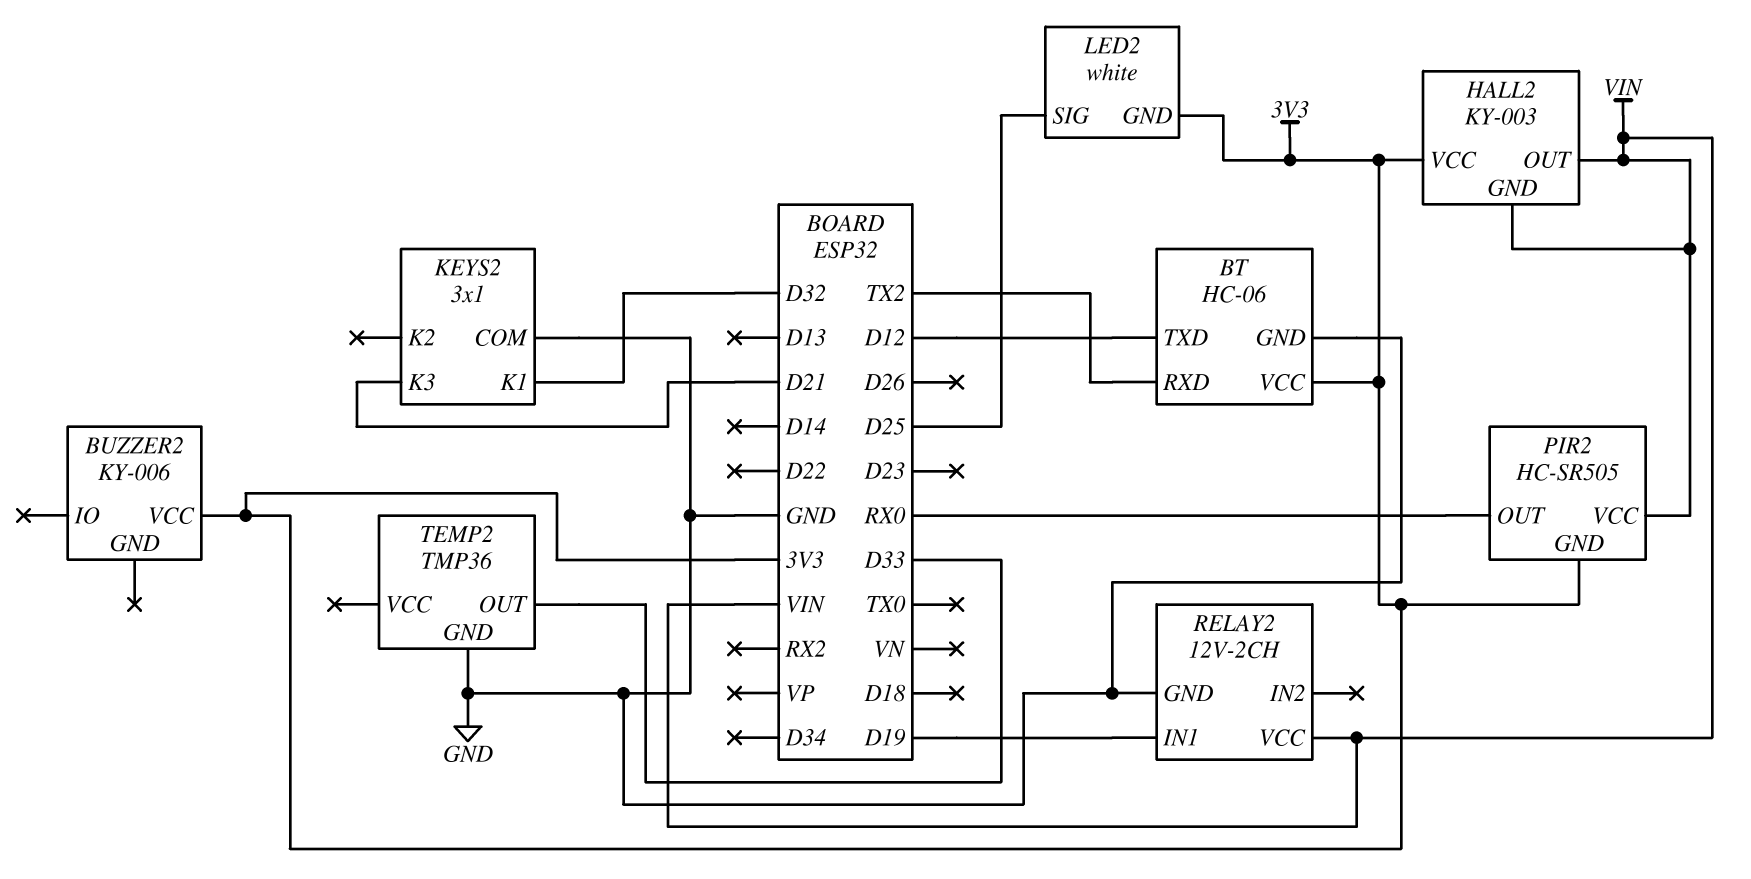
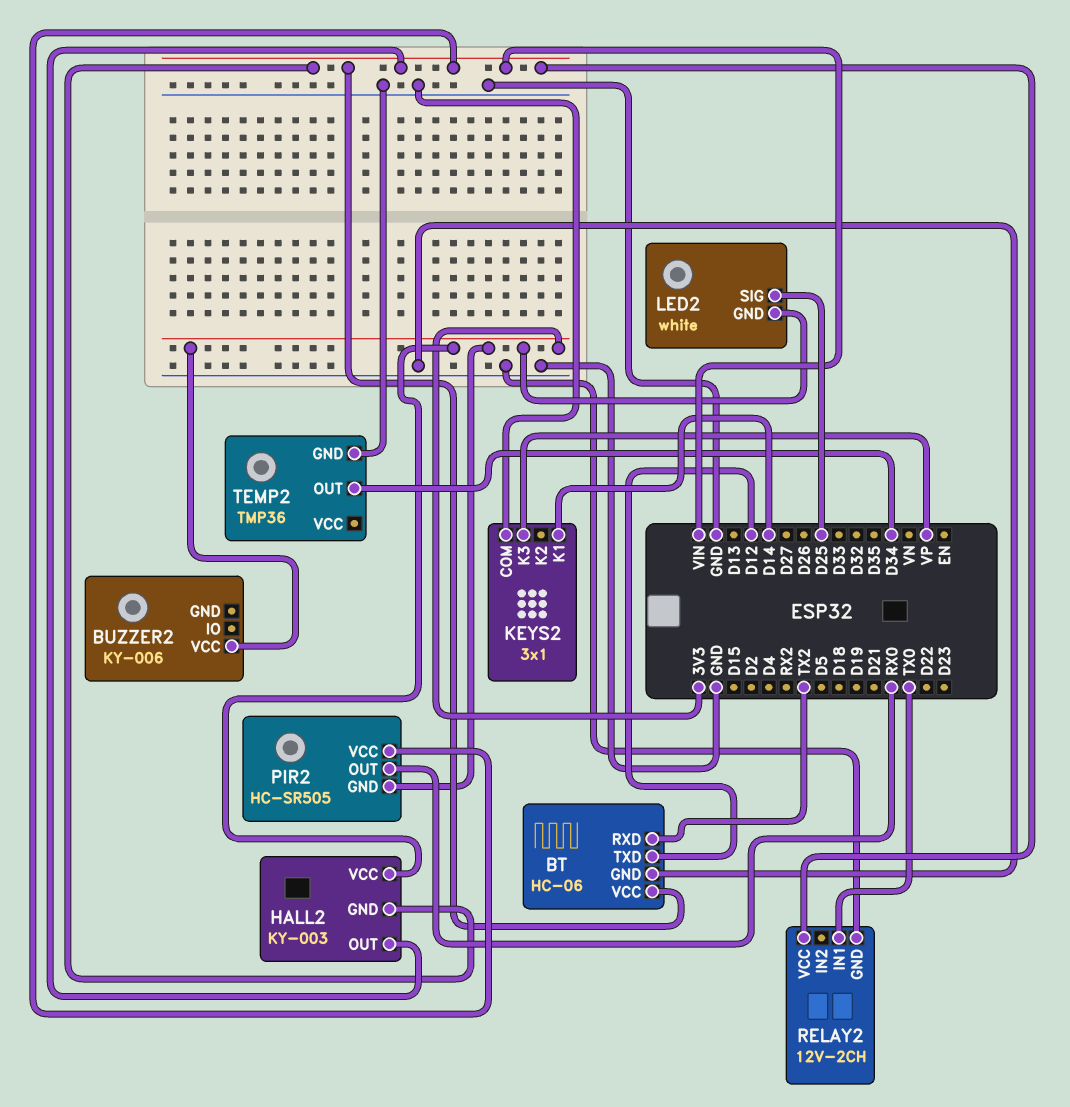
BT pin VCC: 3V3 -> VIN
KEYS2 pin K1: D32 -> D14
KEYS2 pin K3: D21 -> VP
RELAY2 pin IN1: D19 -> TX0
TEMP2 pin OUT: D33 -> D34

